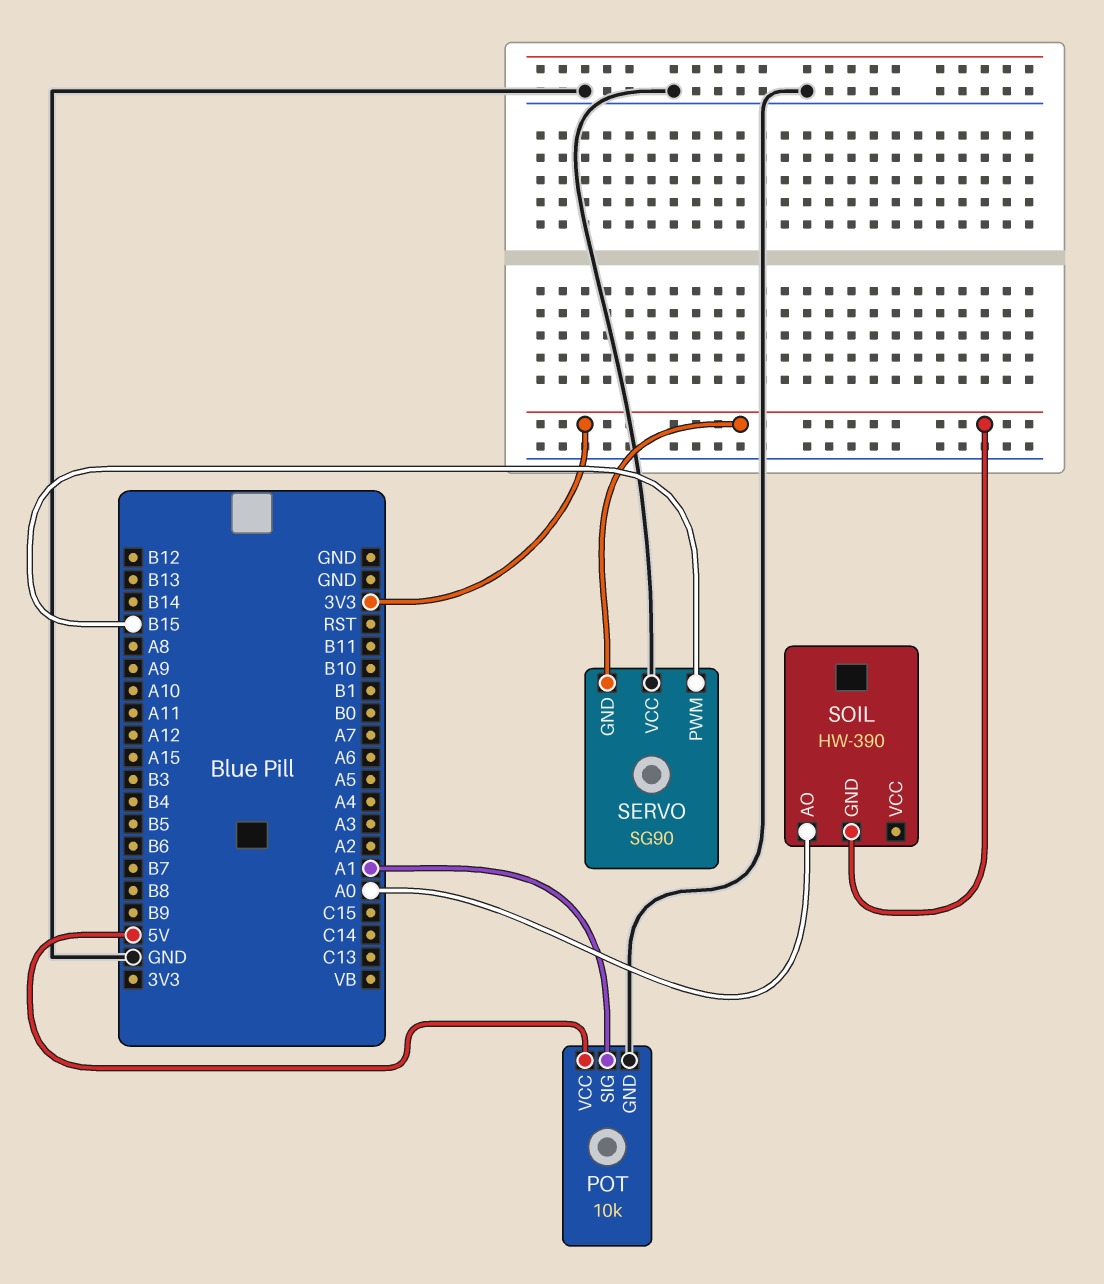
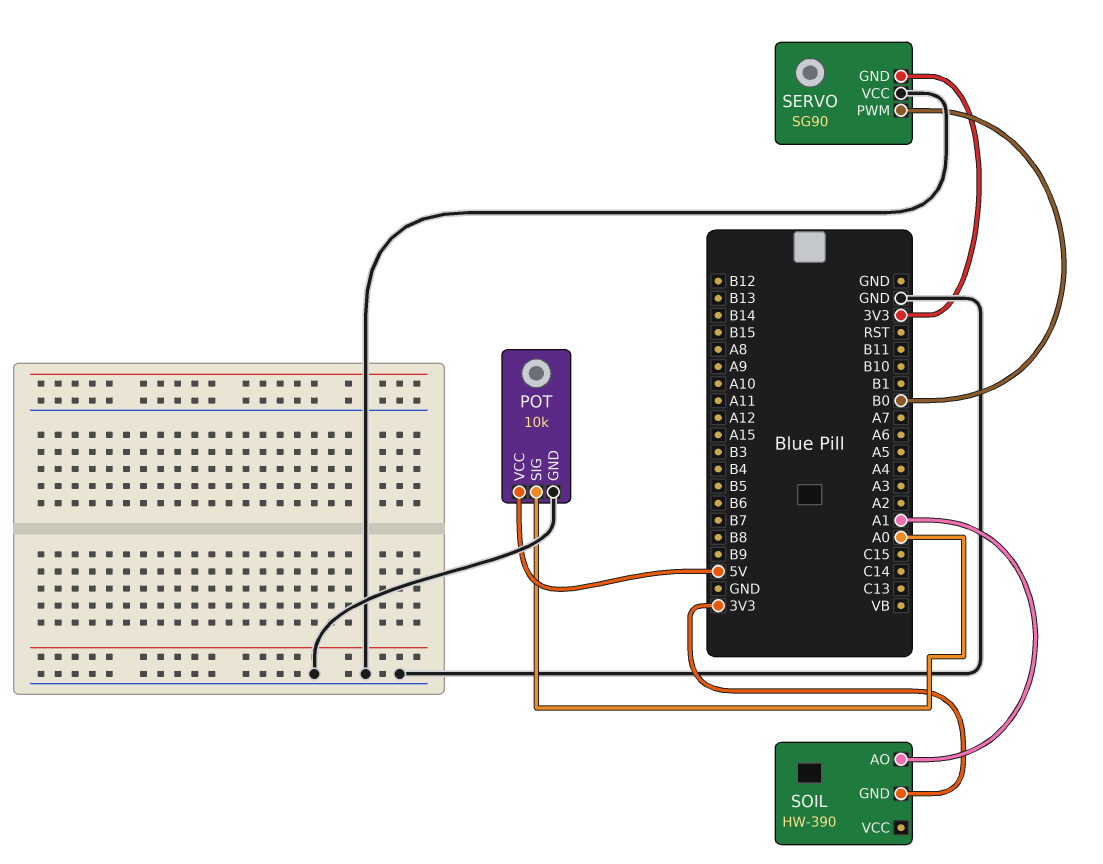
POT pin SIG: A1 -> A0
SERVO pin PWM: B15 -> B0
SOIL pin AO: A0 -> A1

